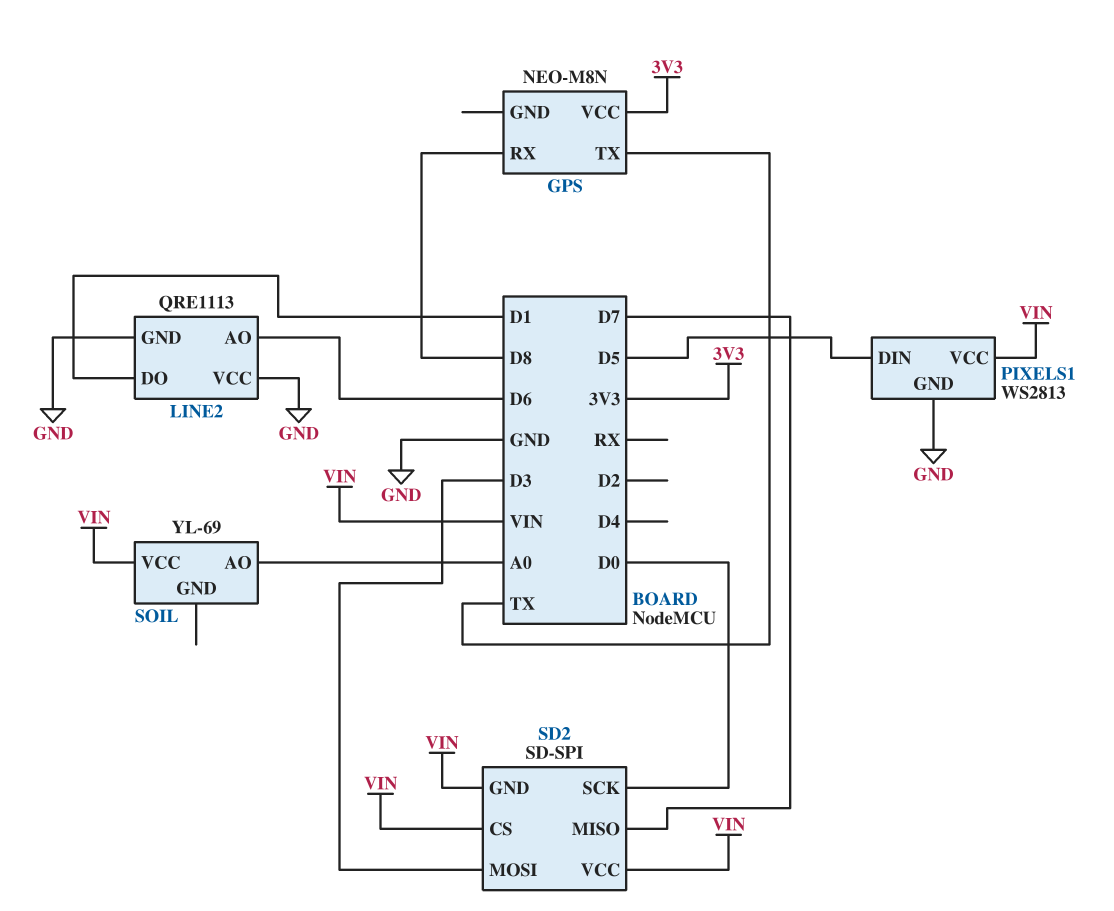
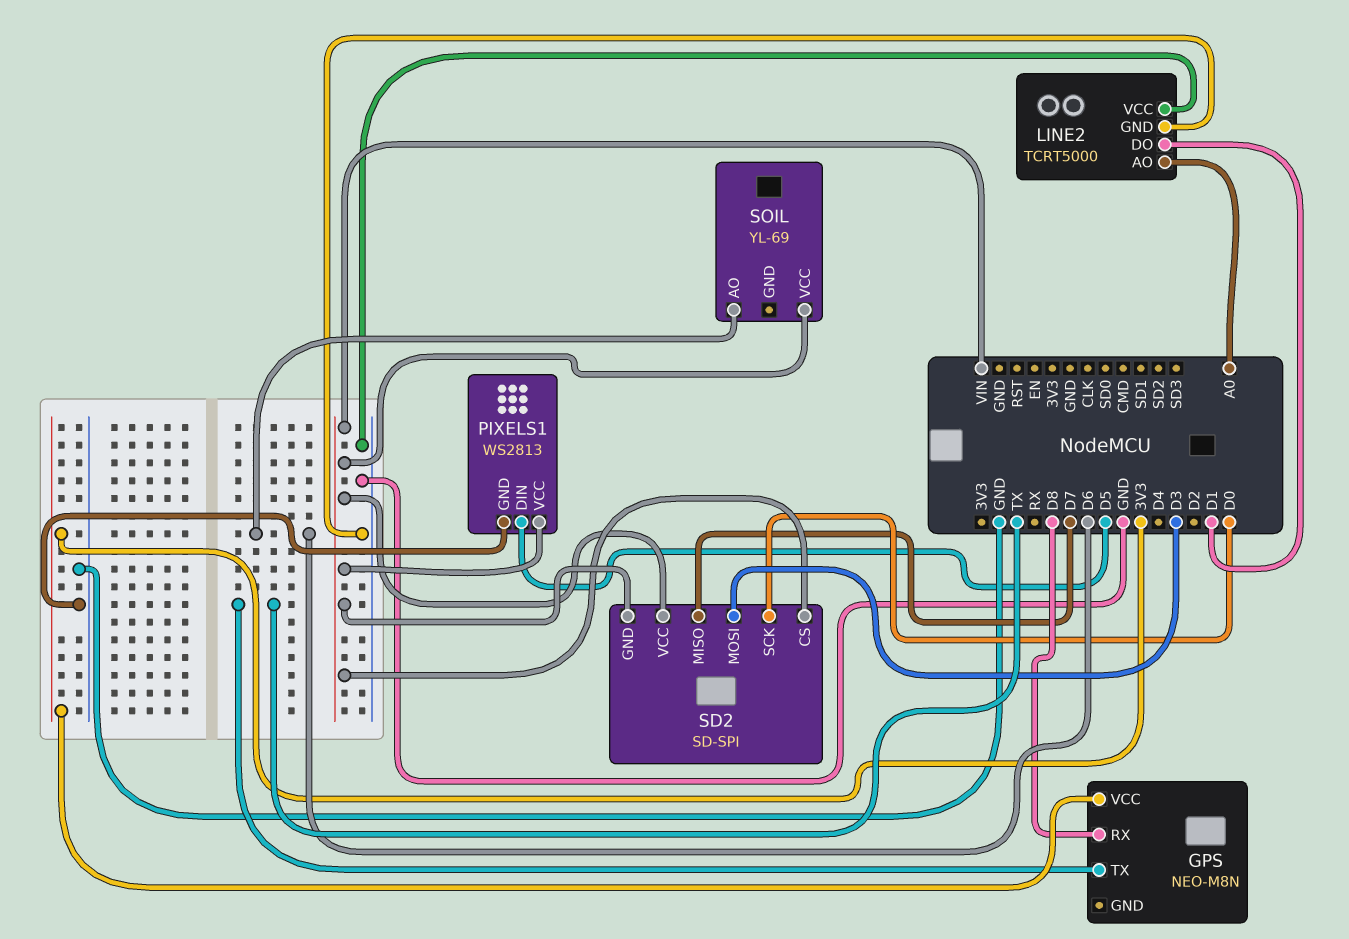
LINE2: QRE1113 -> TCRT5000
LINE2 pin AO: D6 -> A0
SOIL pin AO: A0 -> D6

